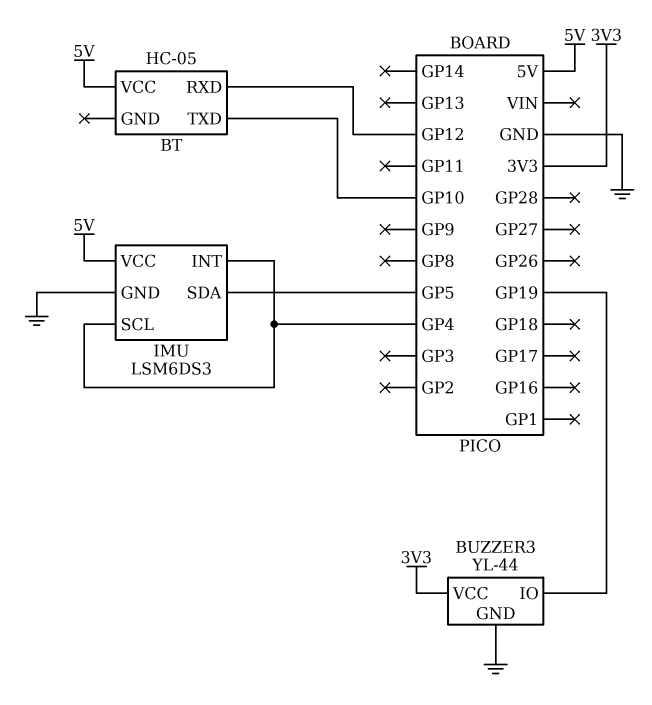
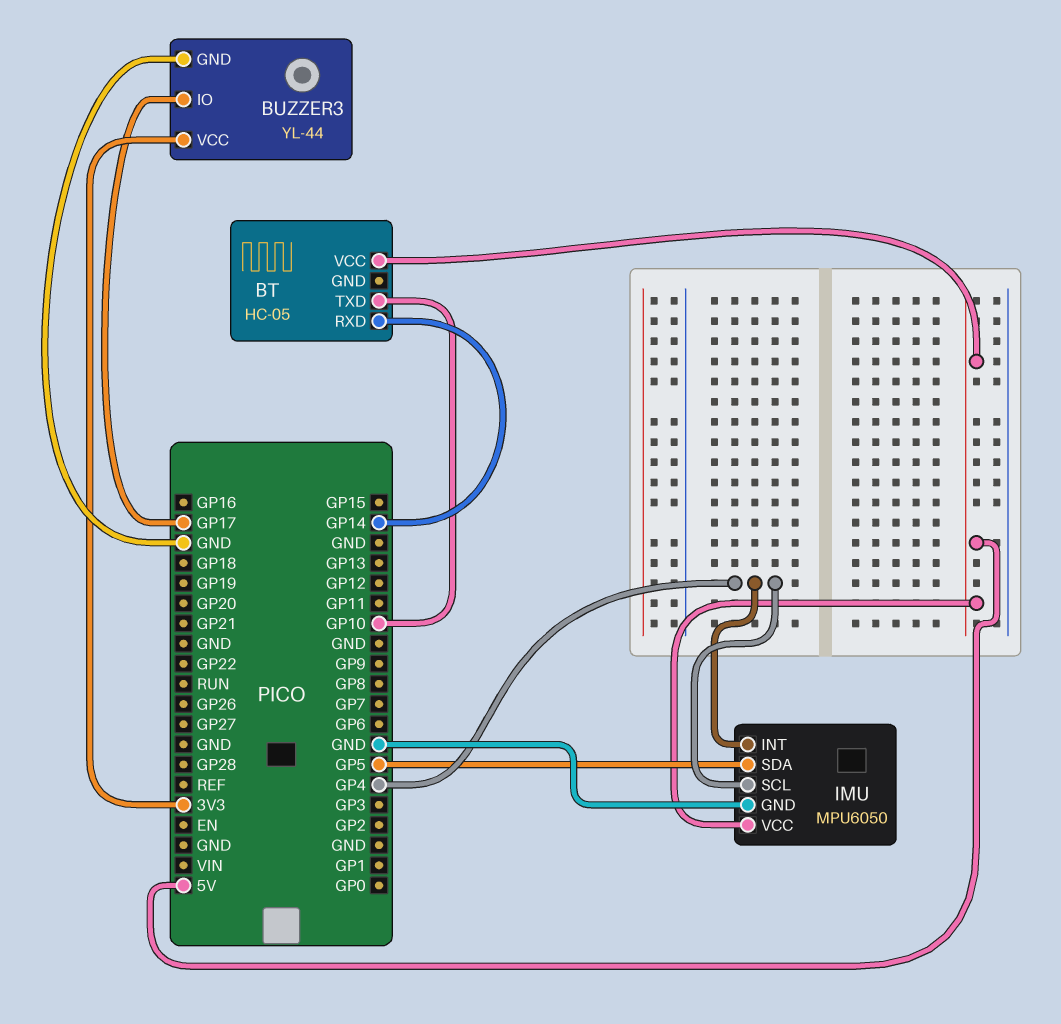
BT pin RXD: GP12 -> GP14
BUZZER3 pin IO: GP19 -> GP17
IMU: LSM6DS3 -> MPU6050

